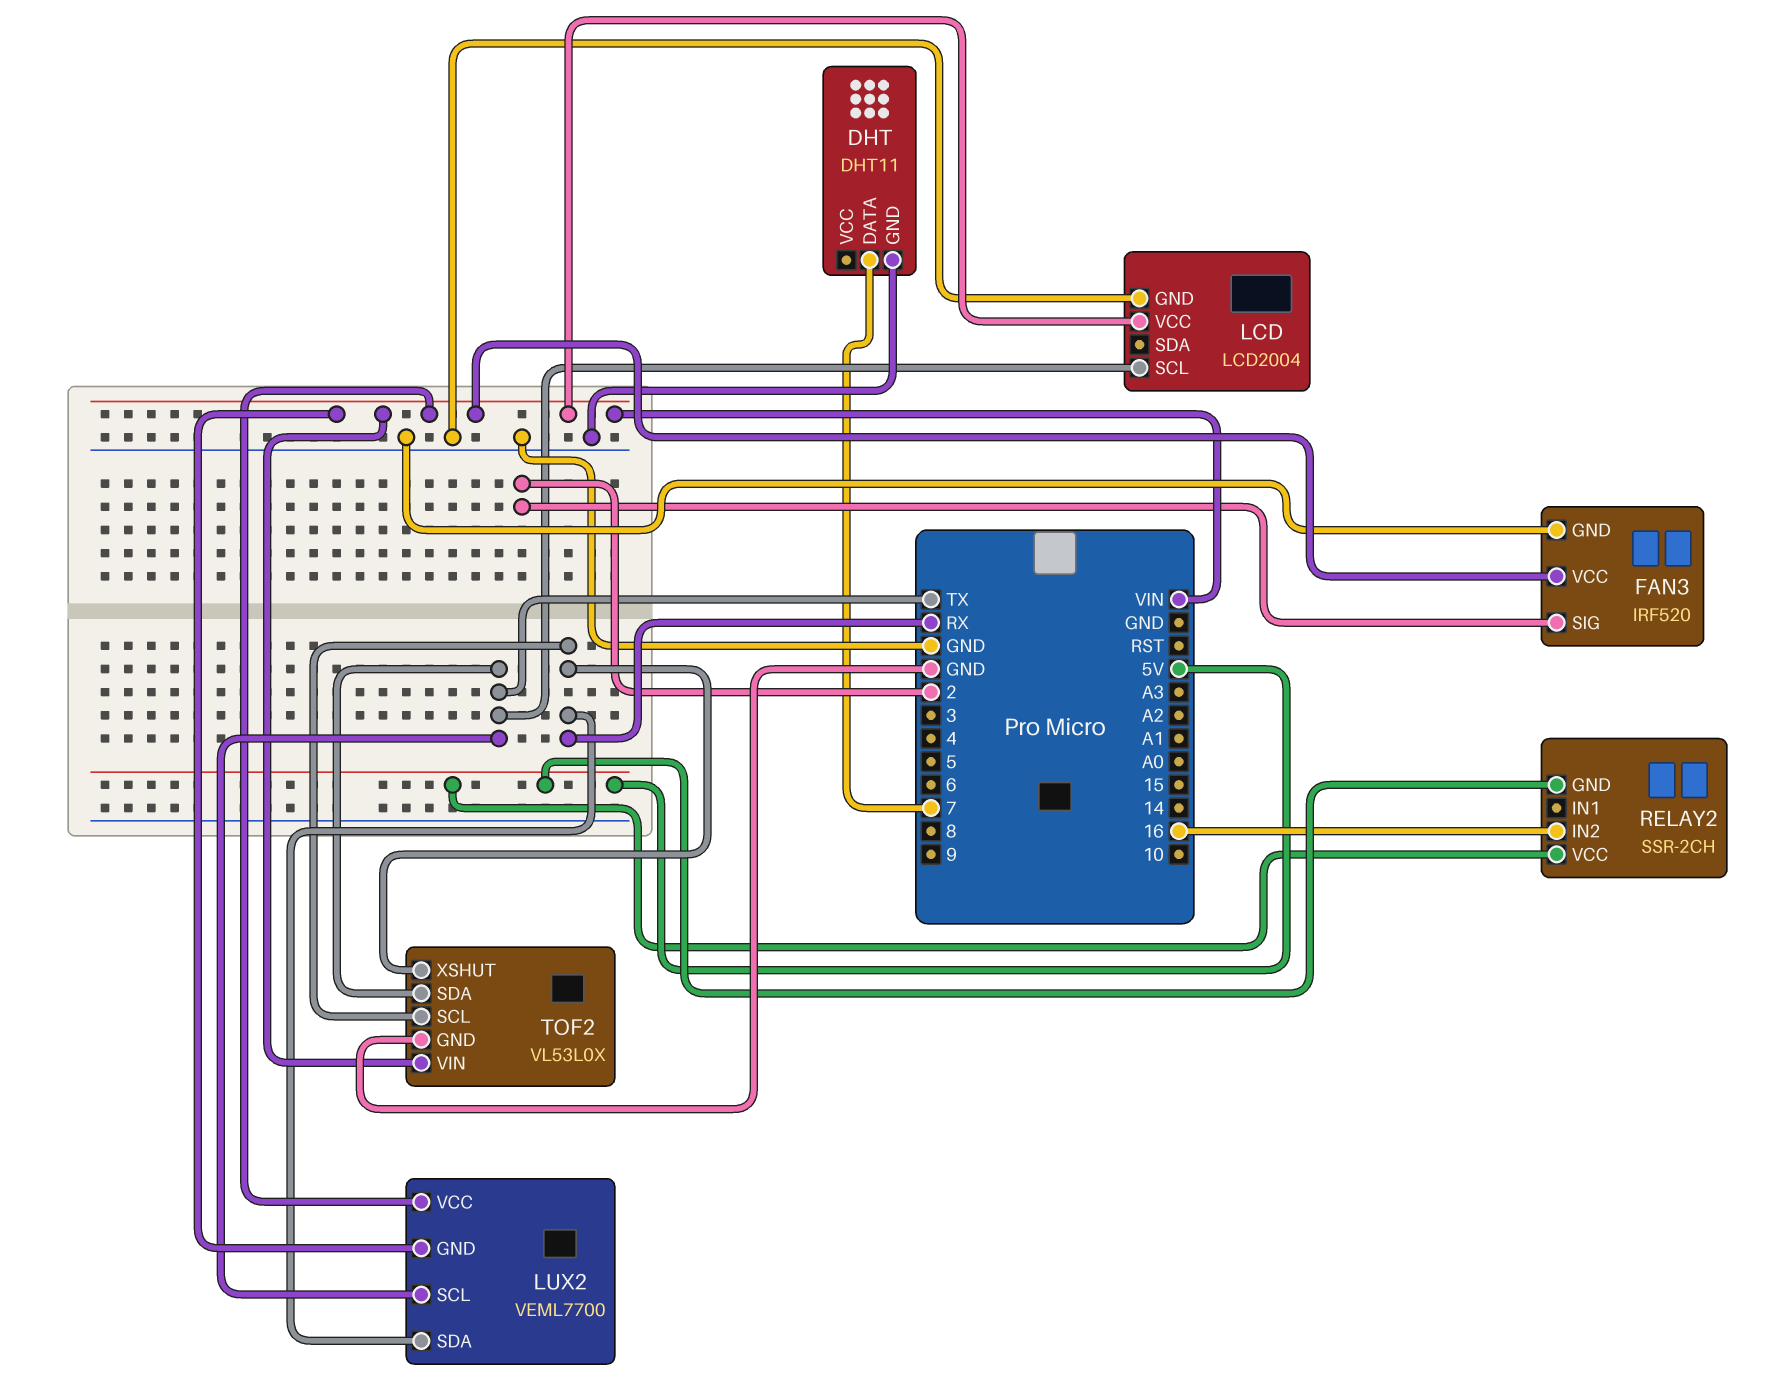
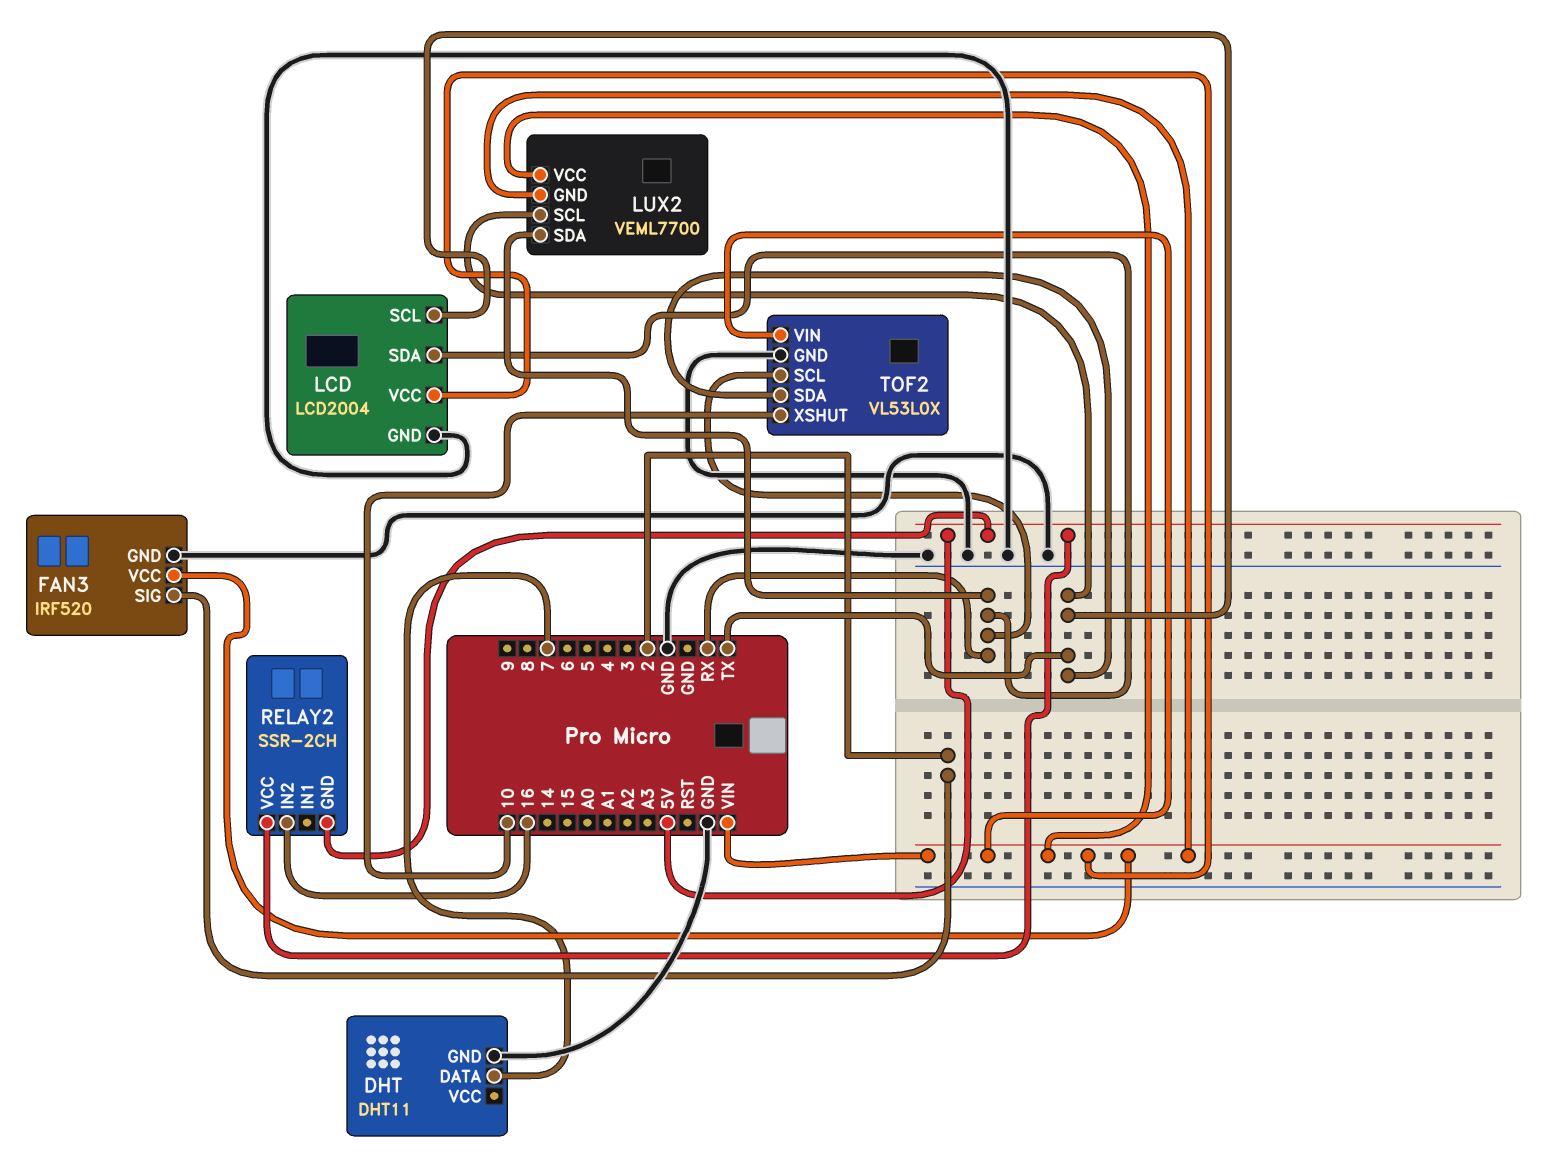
LCD pin SDA: none -> RX
TOF2 pin XSHUT: RX -> 10

